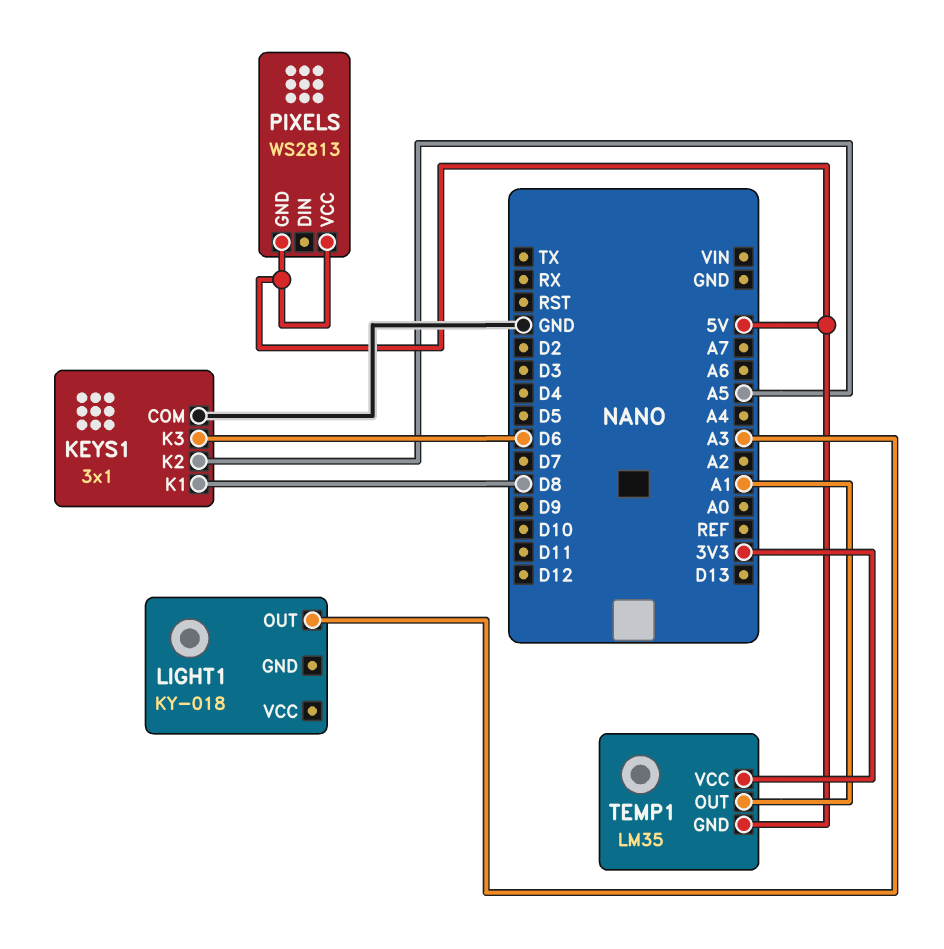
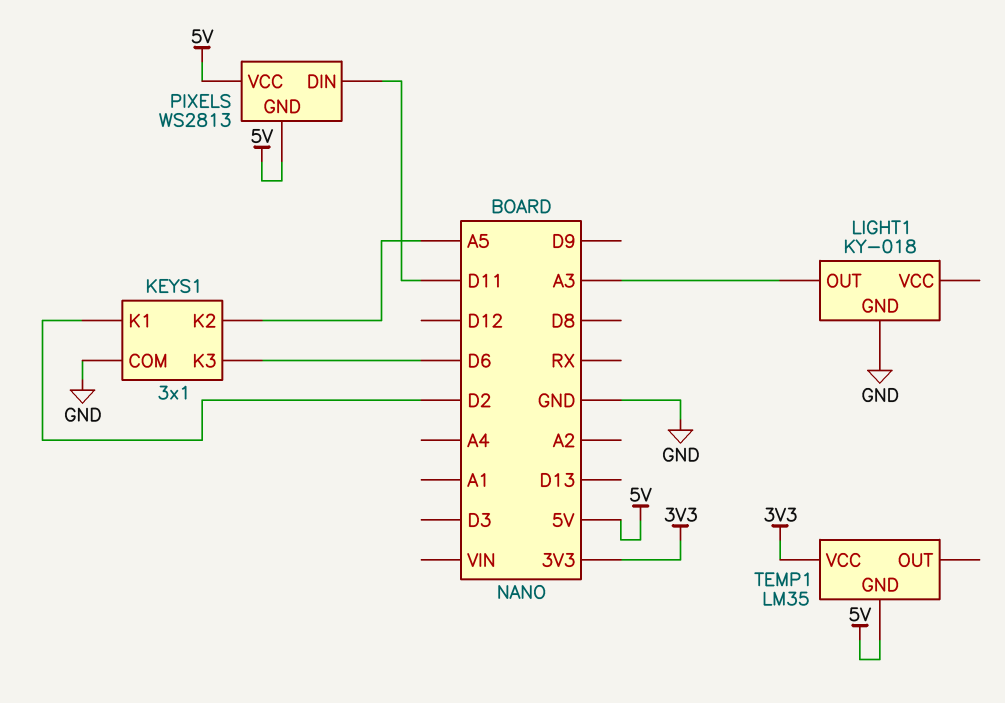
KEYS1 pin K1: D8 -> D2
LIGHT1 pin GND: none -> GND
PIXELS pin DIN: none -> D11
TEMP1 pin OUT: A1 -> none

